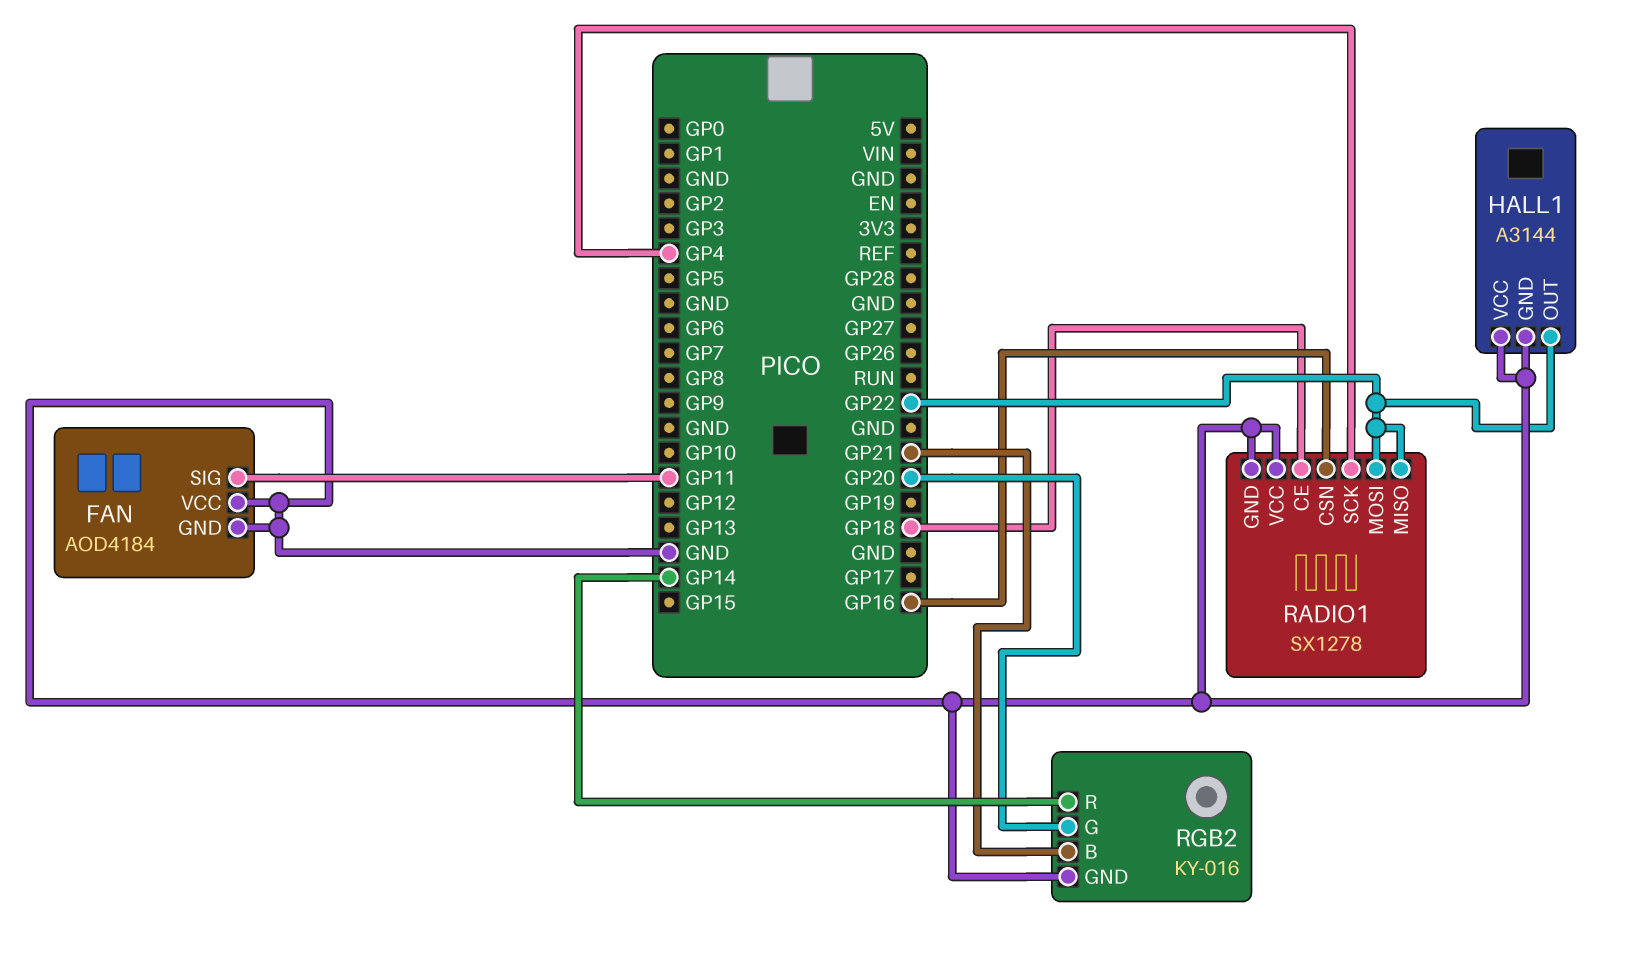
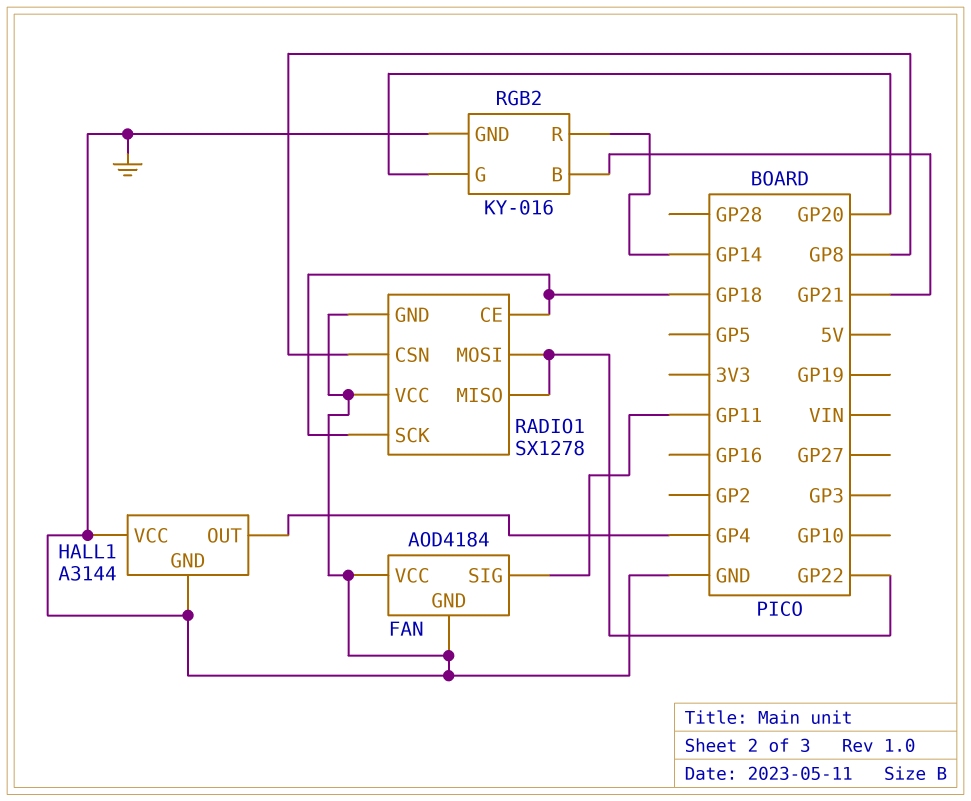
HALL1 pin OUT: GP22 -> GP4
RADIO1 pin CSN: GP16 -> GP8
RADIO1 pin SCK: GP4 -> GP18

